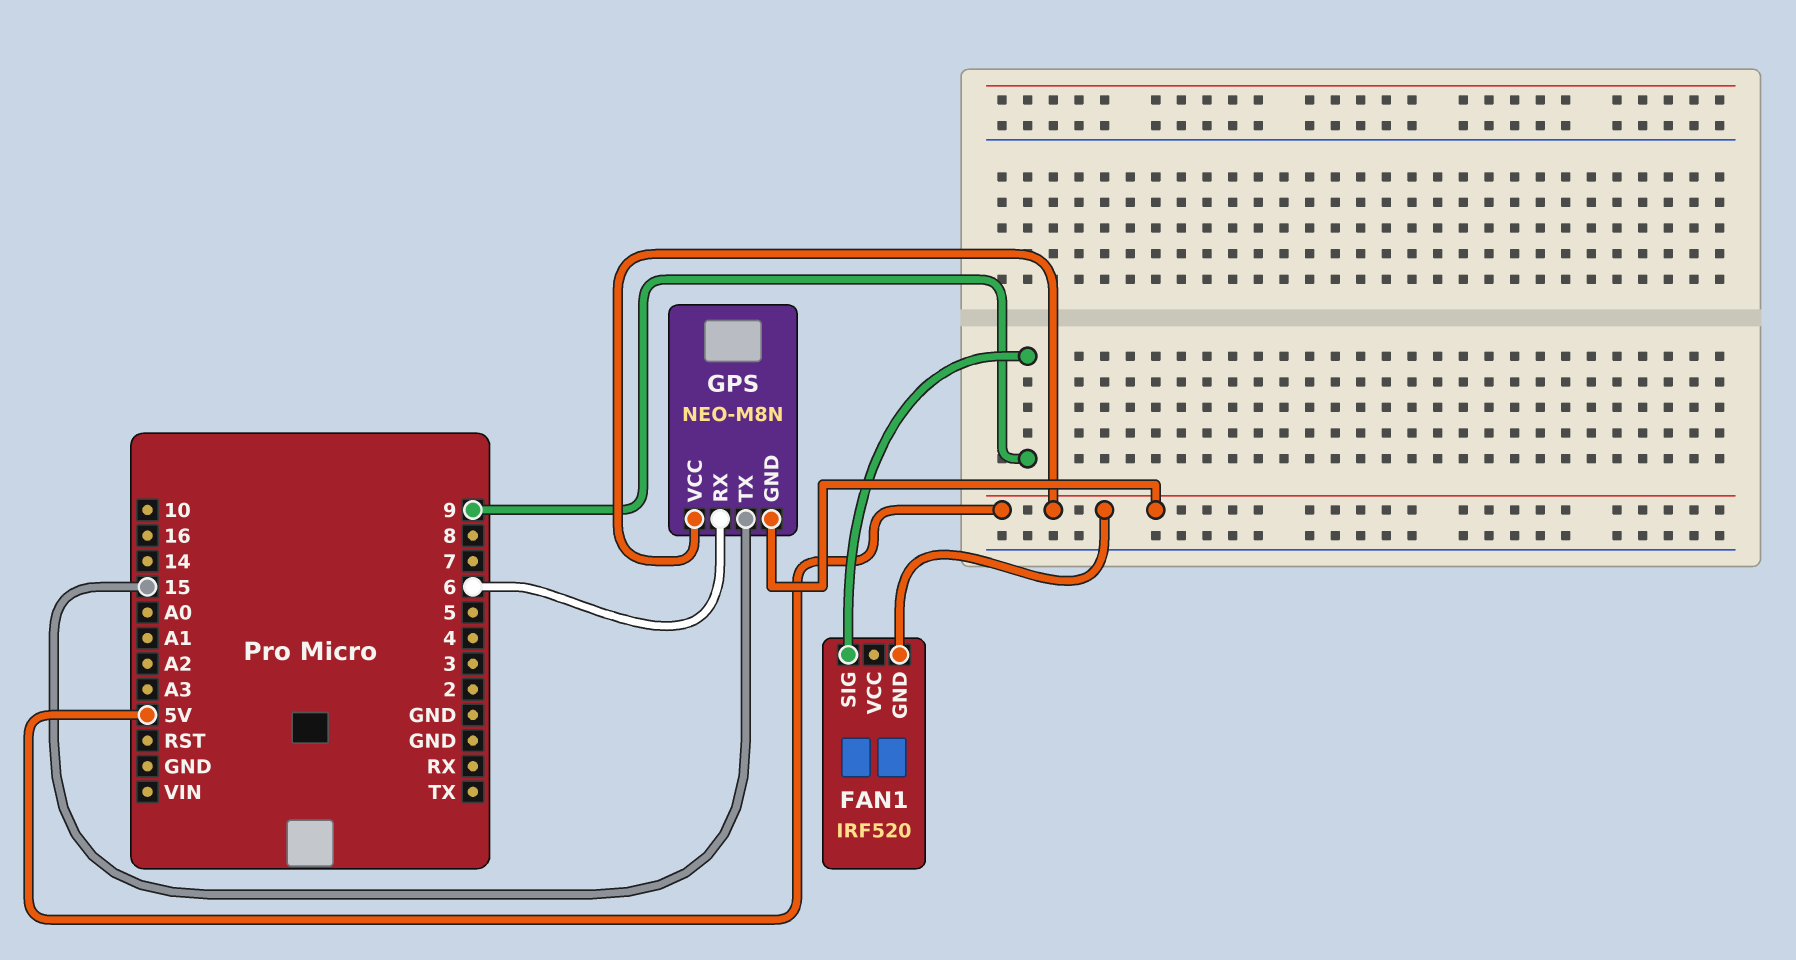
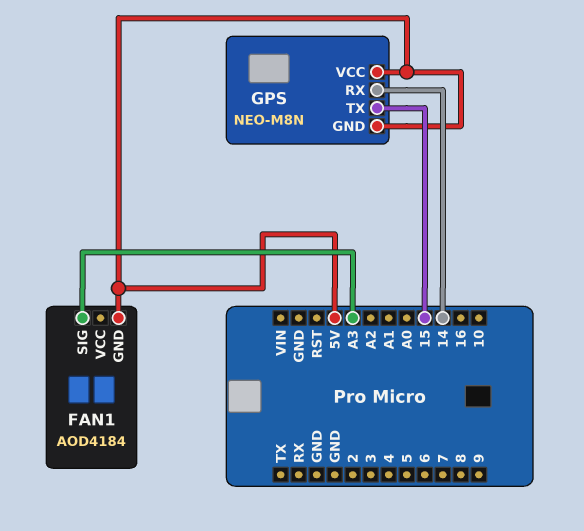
FAN1: IRF520 -> AOD4184
FAN1 pin SIG: 9 -> A3
GPS pin RX: 6 -> 14

